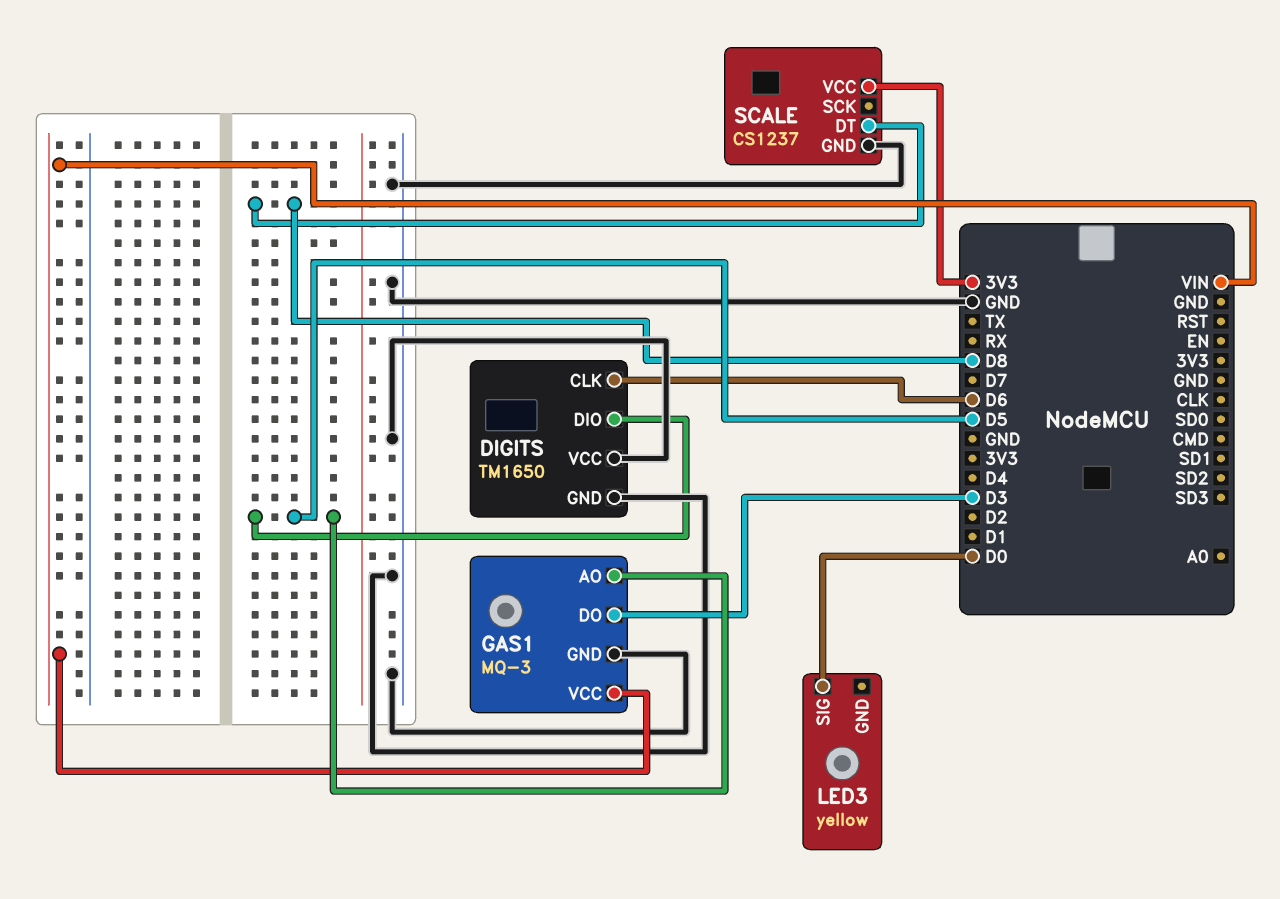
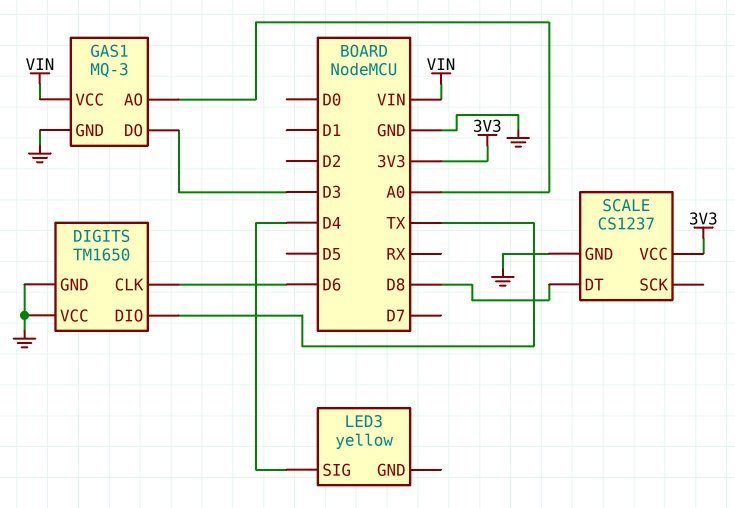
DIGITS pin DIO: D5 -> TX
GAS1 pin AO: D5 -> A0
LED3 pin SIG: D0 -> D4

